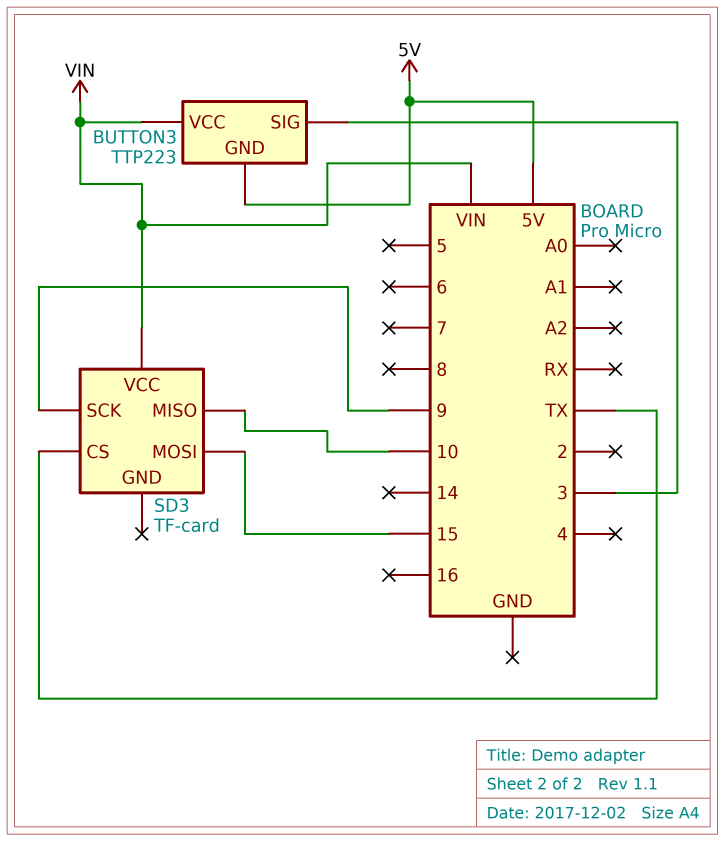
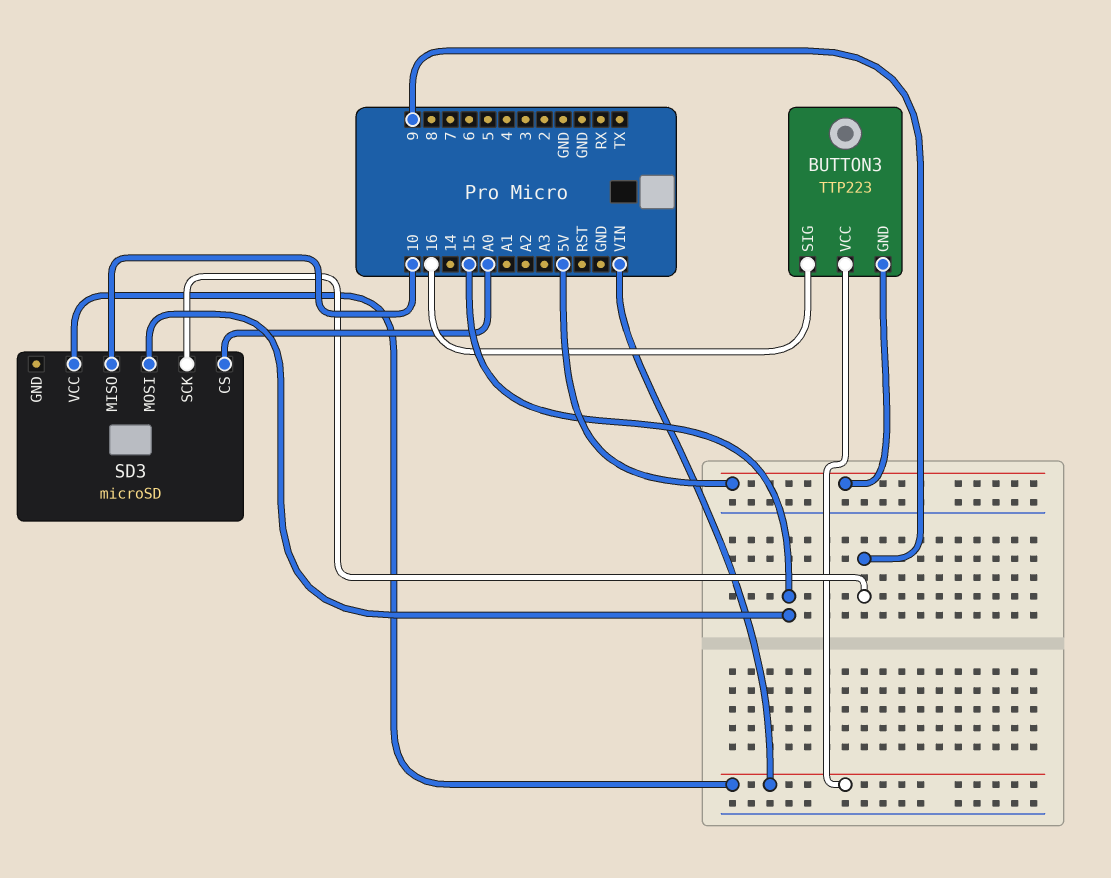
BUTTON3 pin SIG: 3 -> 16
SD3: TF-card -> microSD
SD3 pin CS: TX -> A0

